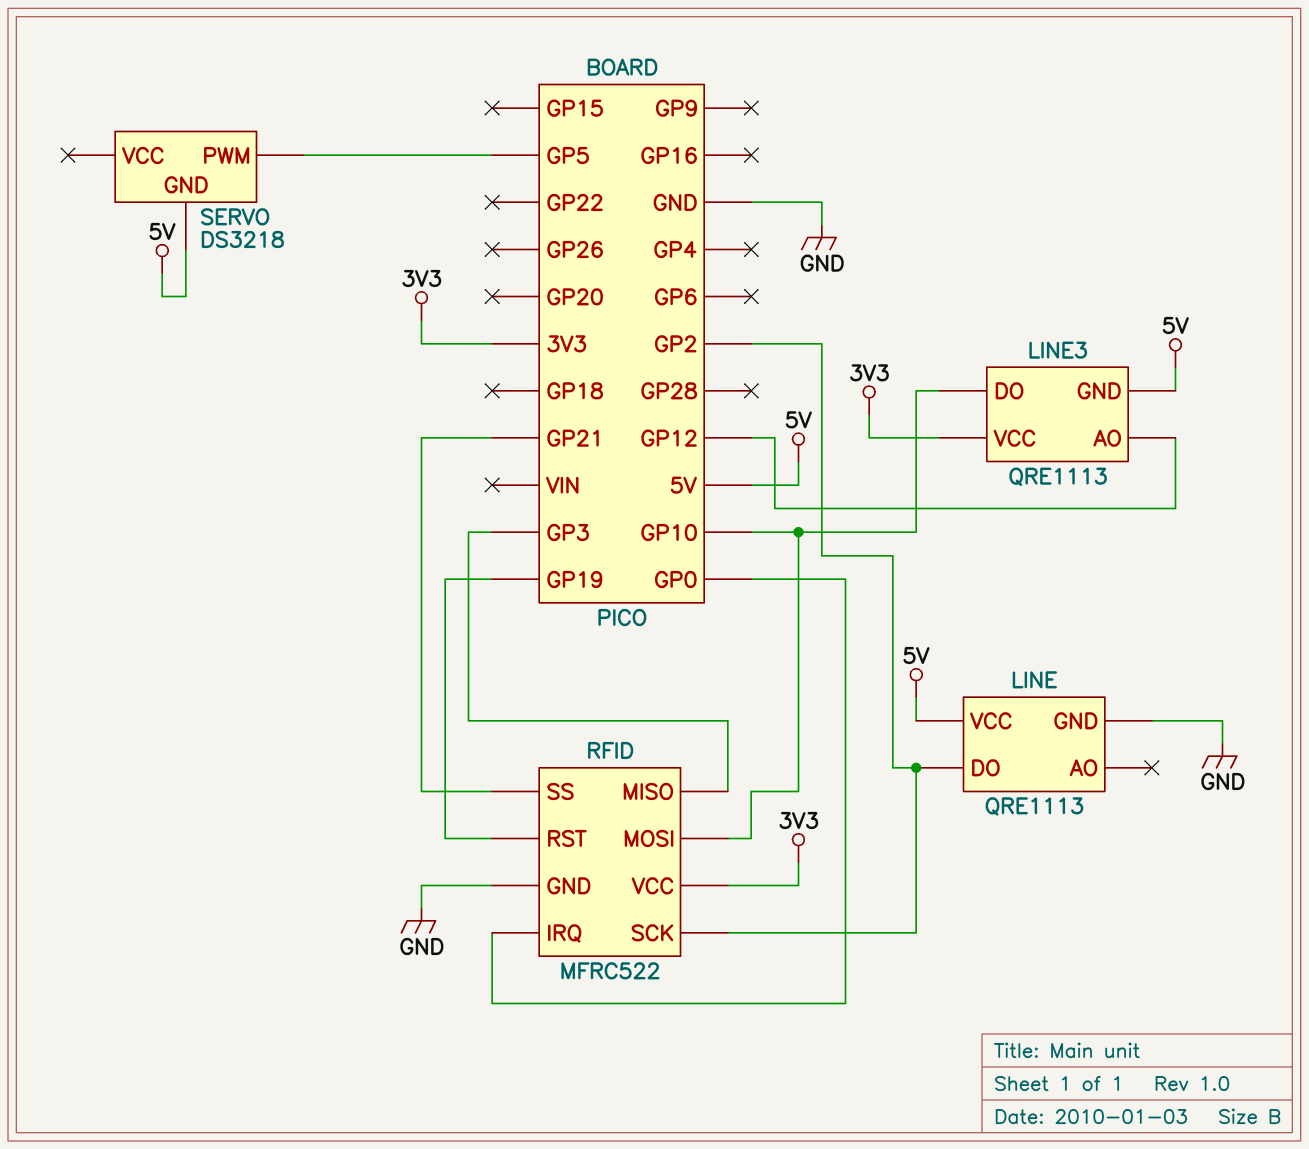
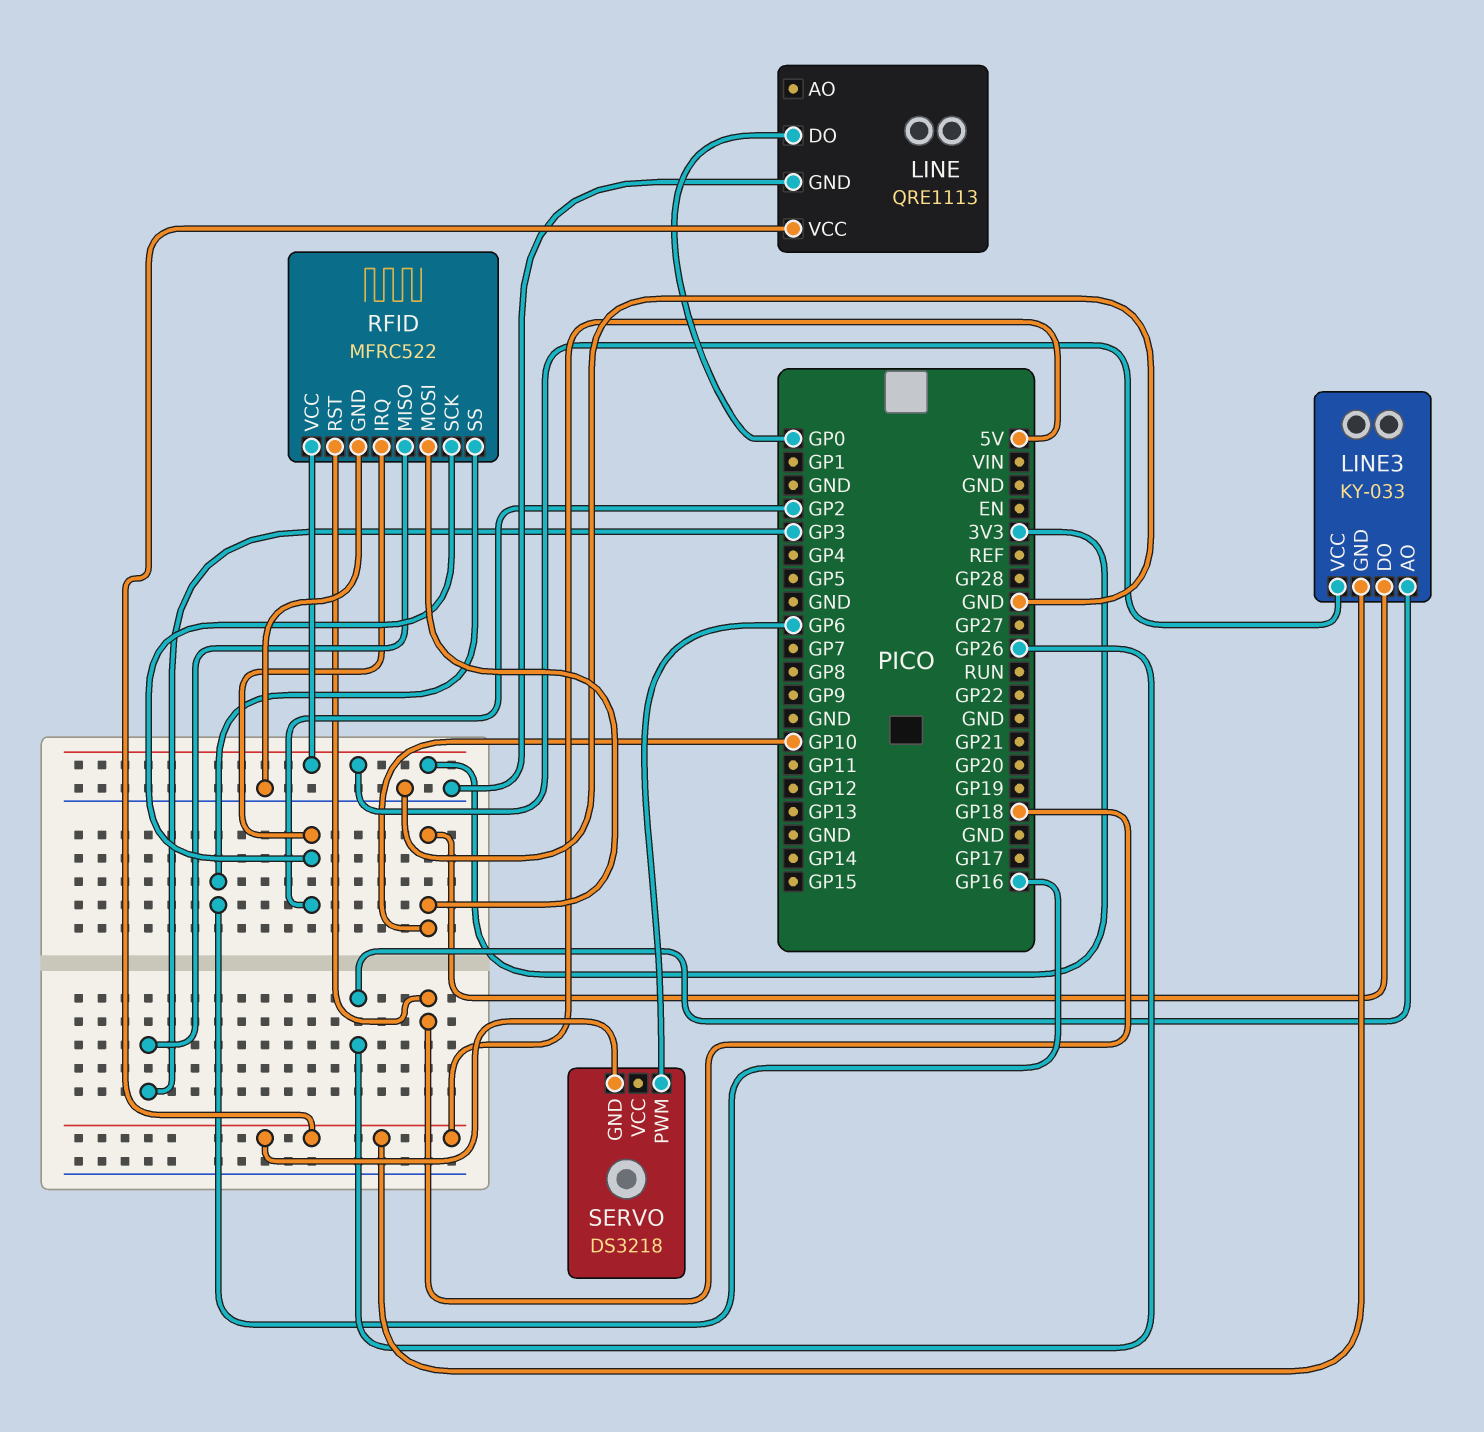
LINE pin DO: GP2 -> GP0
LINE3: QRE1113 -> KY-033
LINE3 pin AO: GP12 -> GP26
RFID pin IRQ: GP0 -> GP2
RFID pin RST: GP19 -> GP18
RFID pin SS: GP21 -> GP16
SERVO pin PWM: GP5 -> GP6

